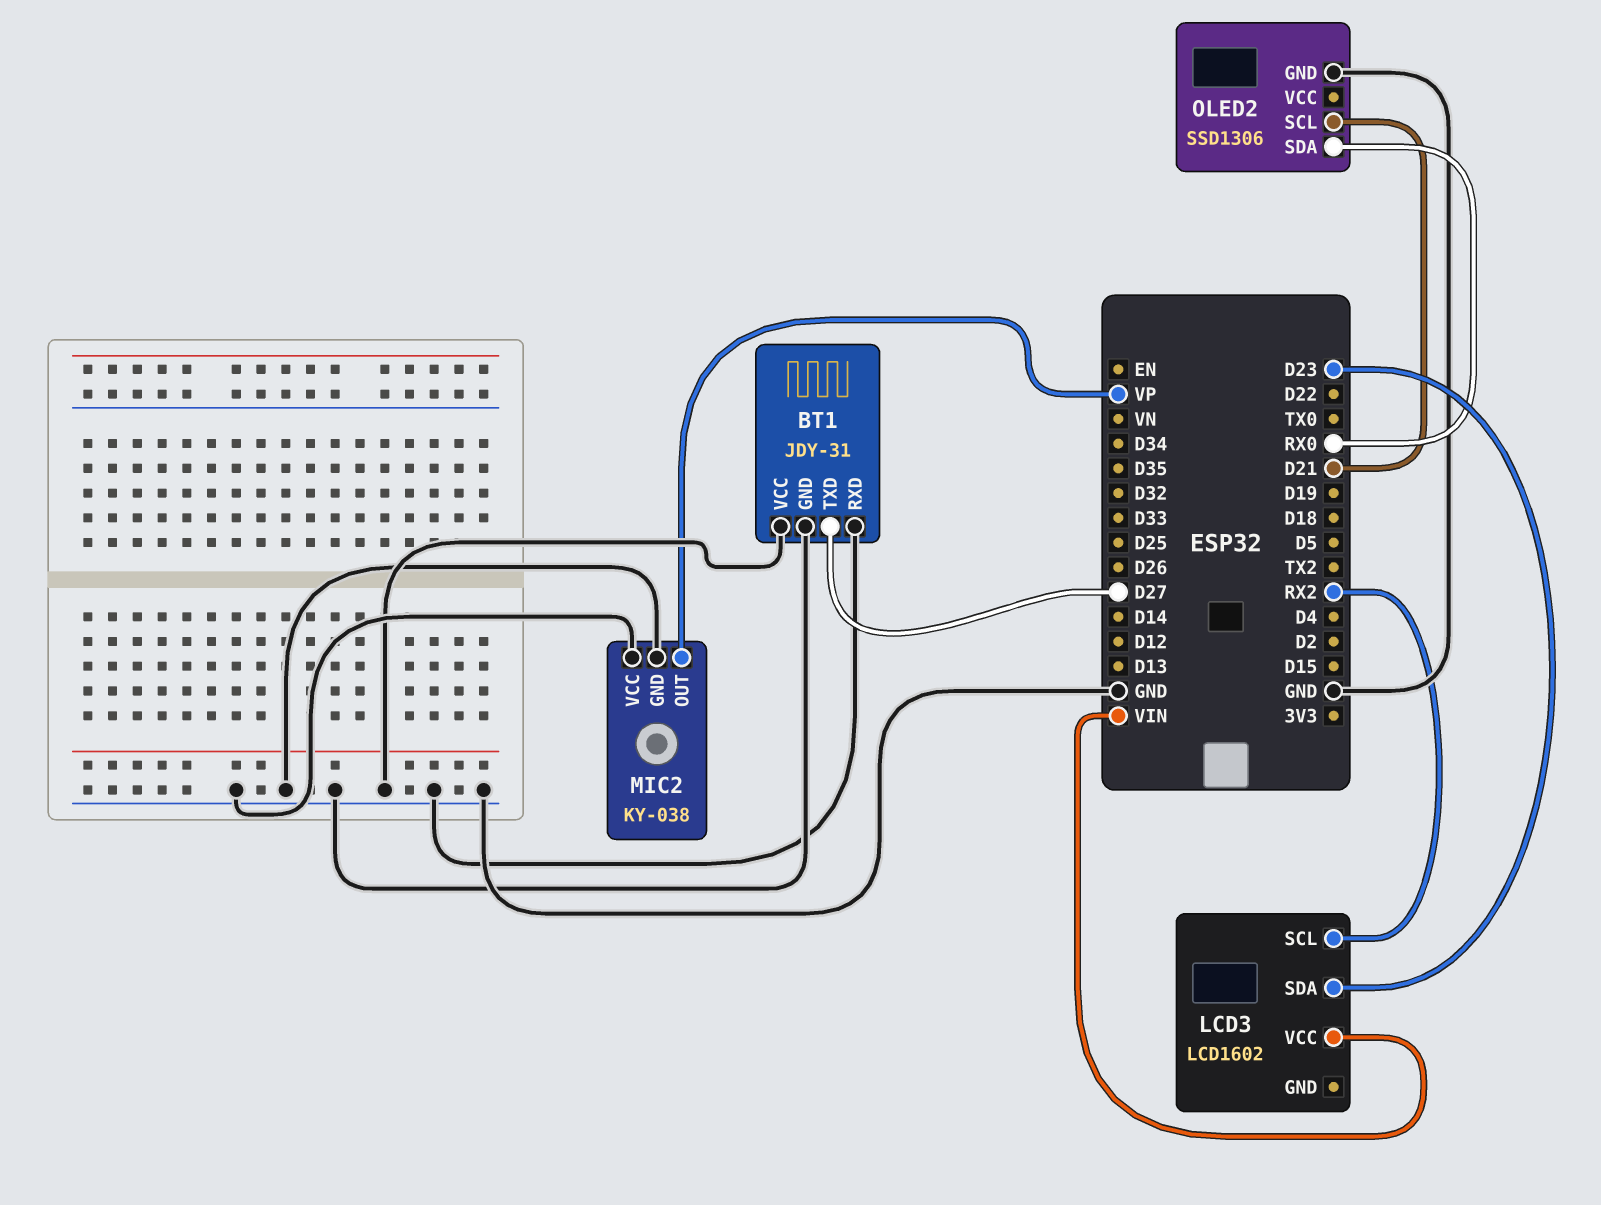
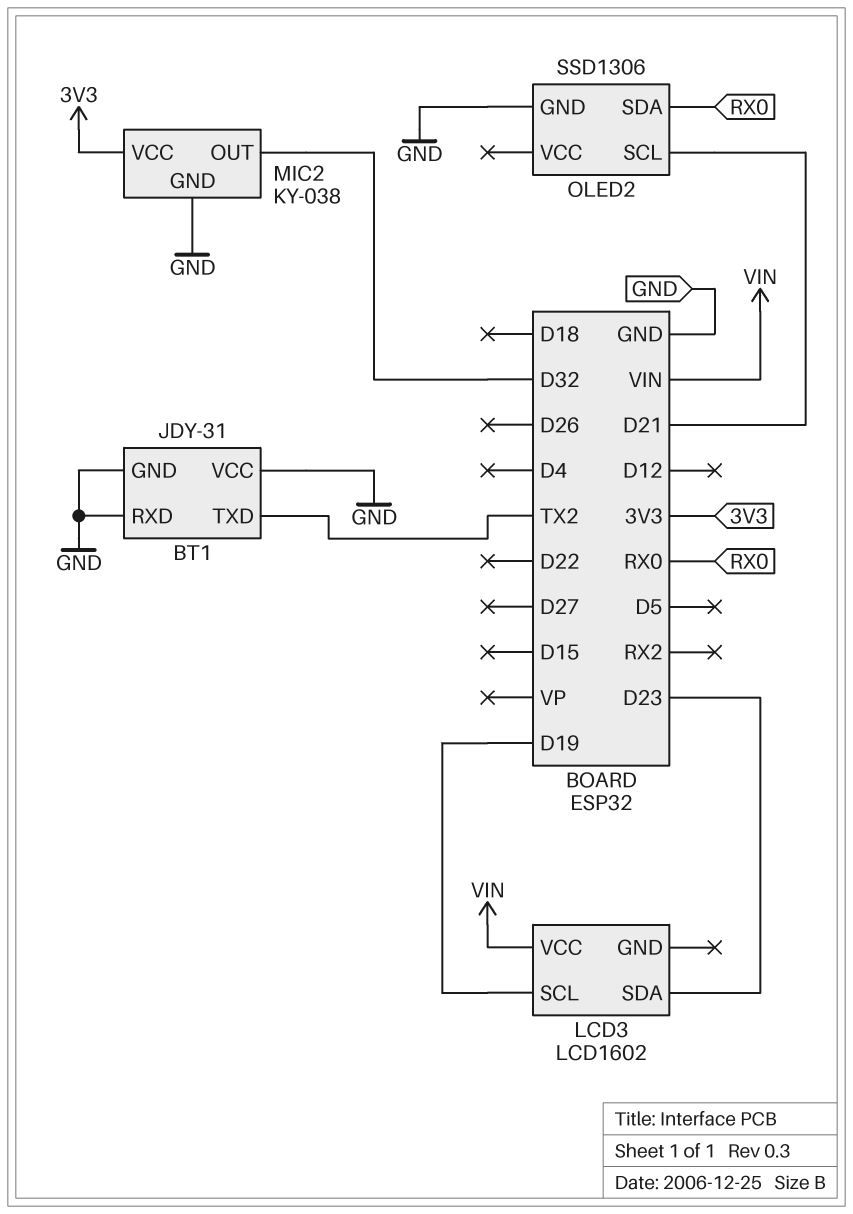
BT1 pin TXD: D27 -> TX2
LCD3 pin SCL: RX2 -> D19
MIC2 pin OUT: VP -> D32
MIC2 pin VCC: GND -> 3V3

